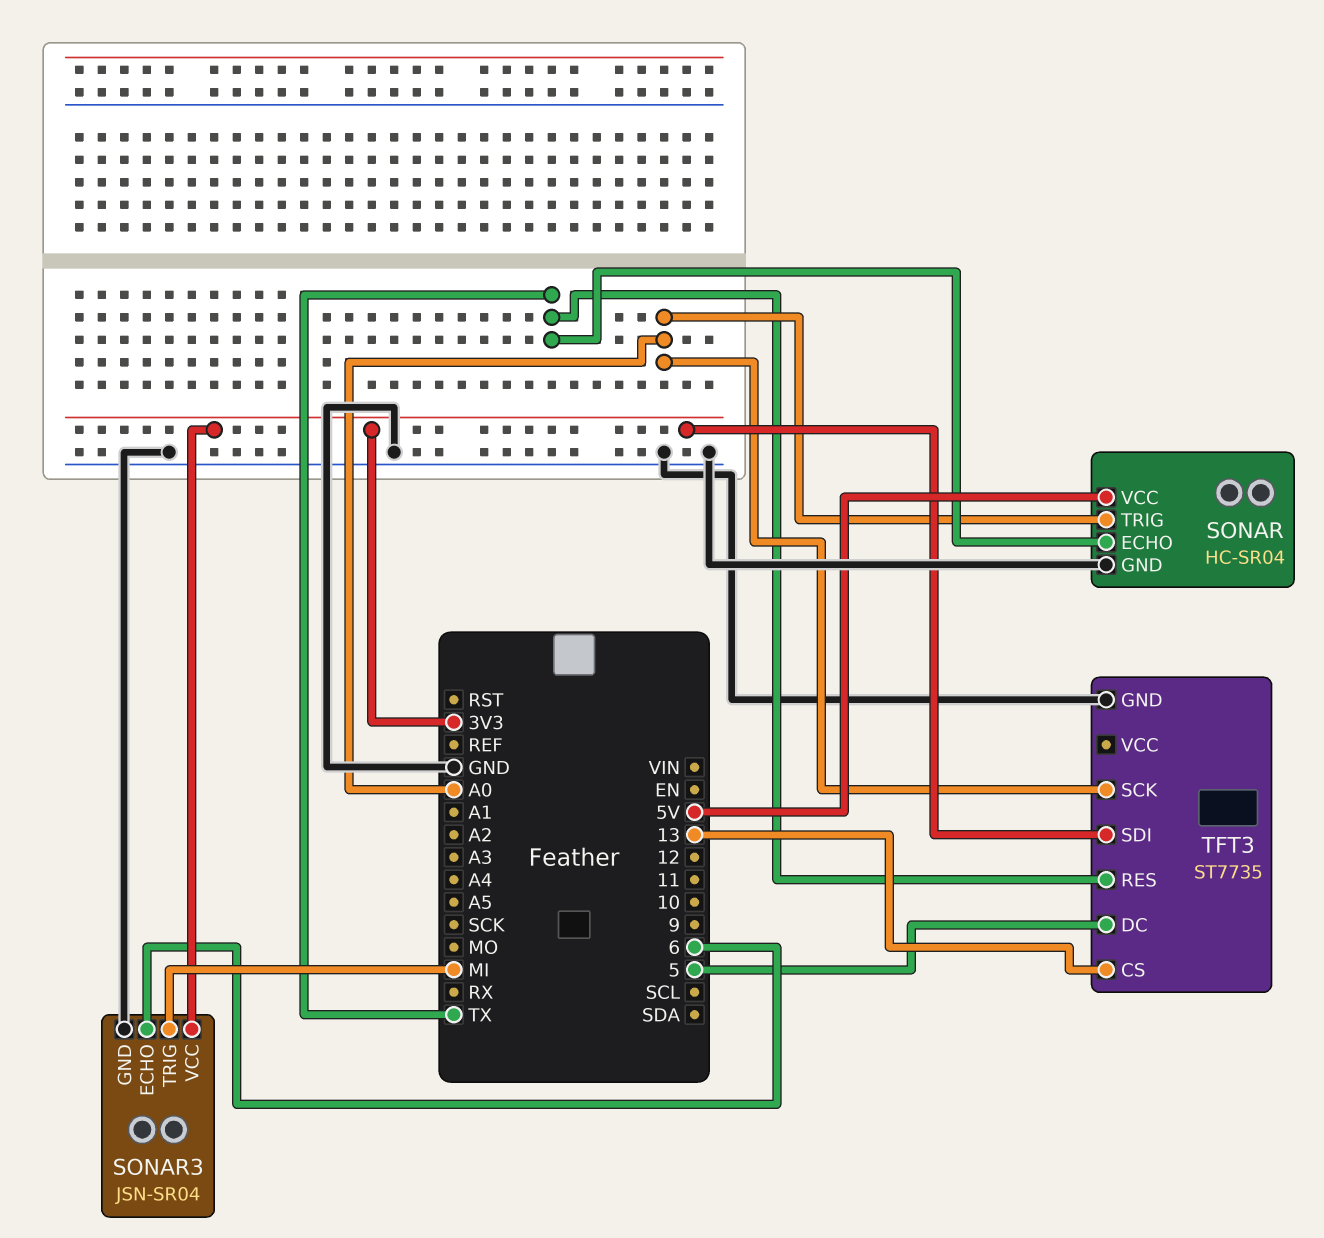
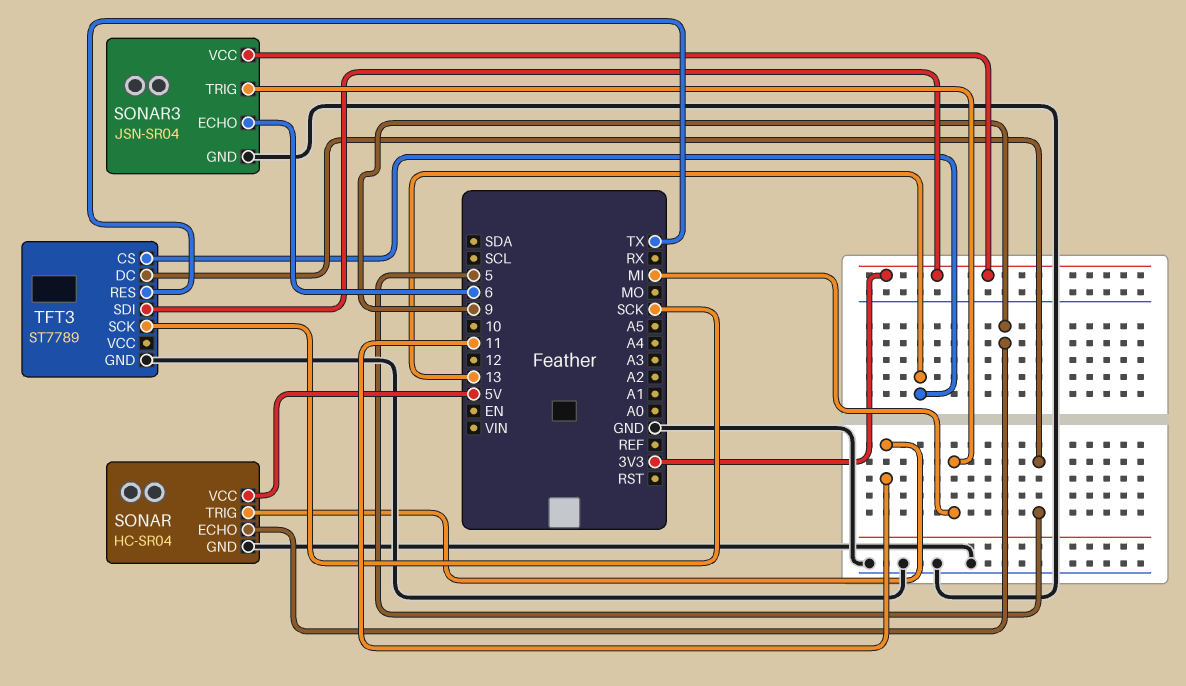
SONAR pin ECHO: TX -> 9
SONAR pin TRIG: A0 -> 11
TFT3: ST7735 -> ST7789
TFT3 pin SCK: A0 -> SCK

